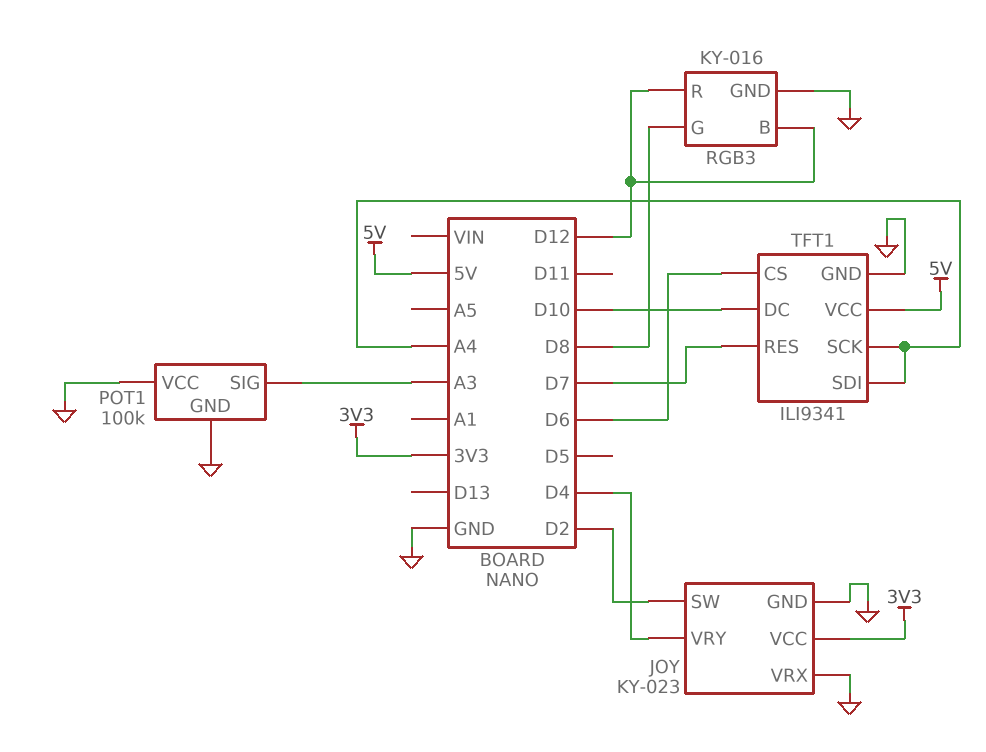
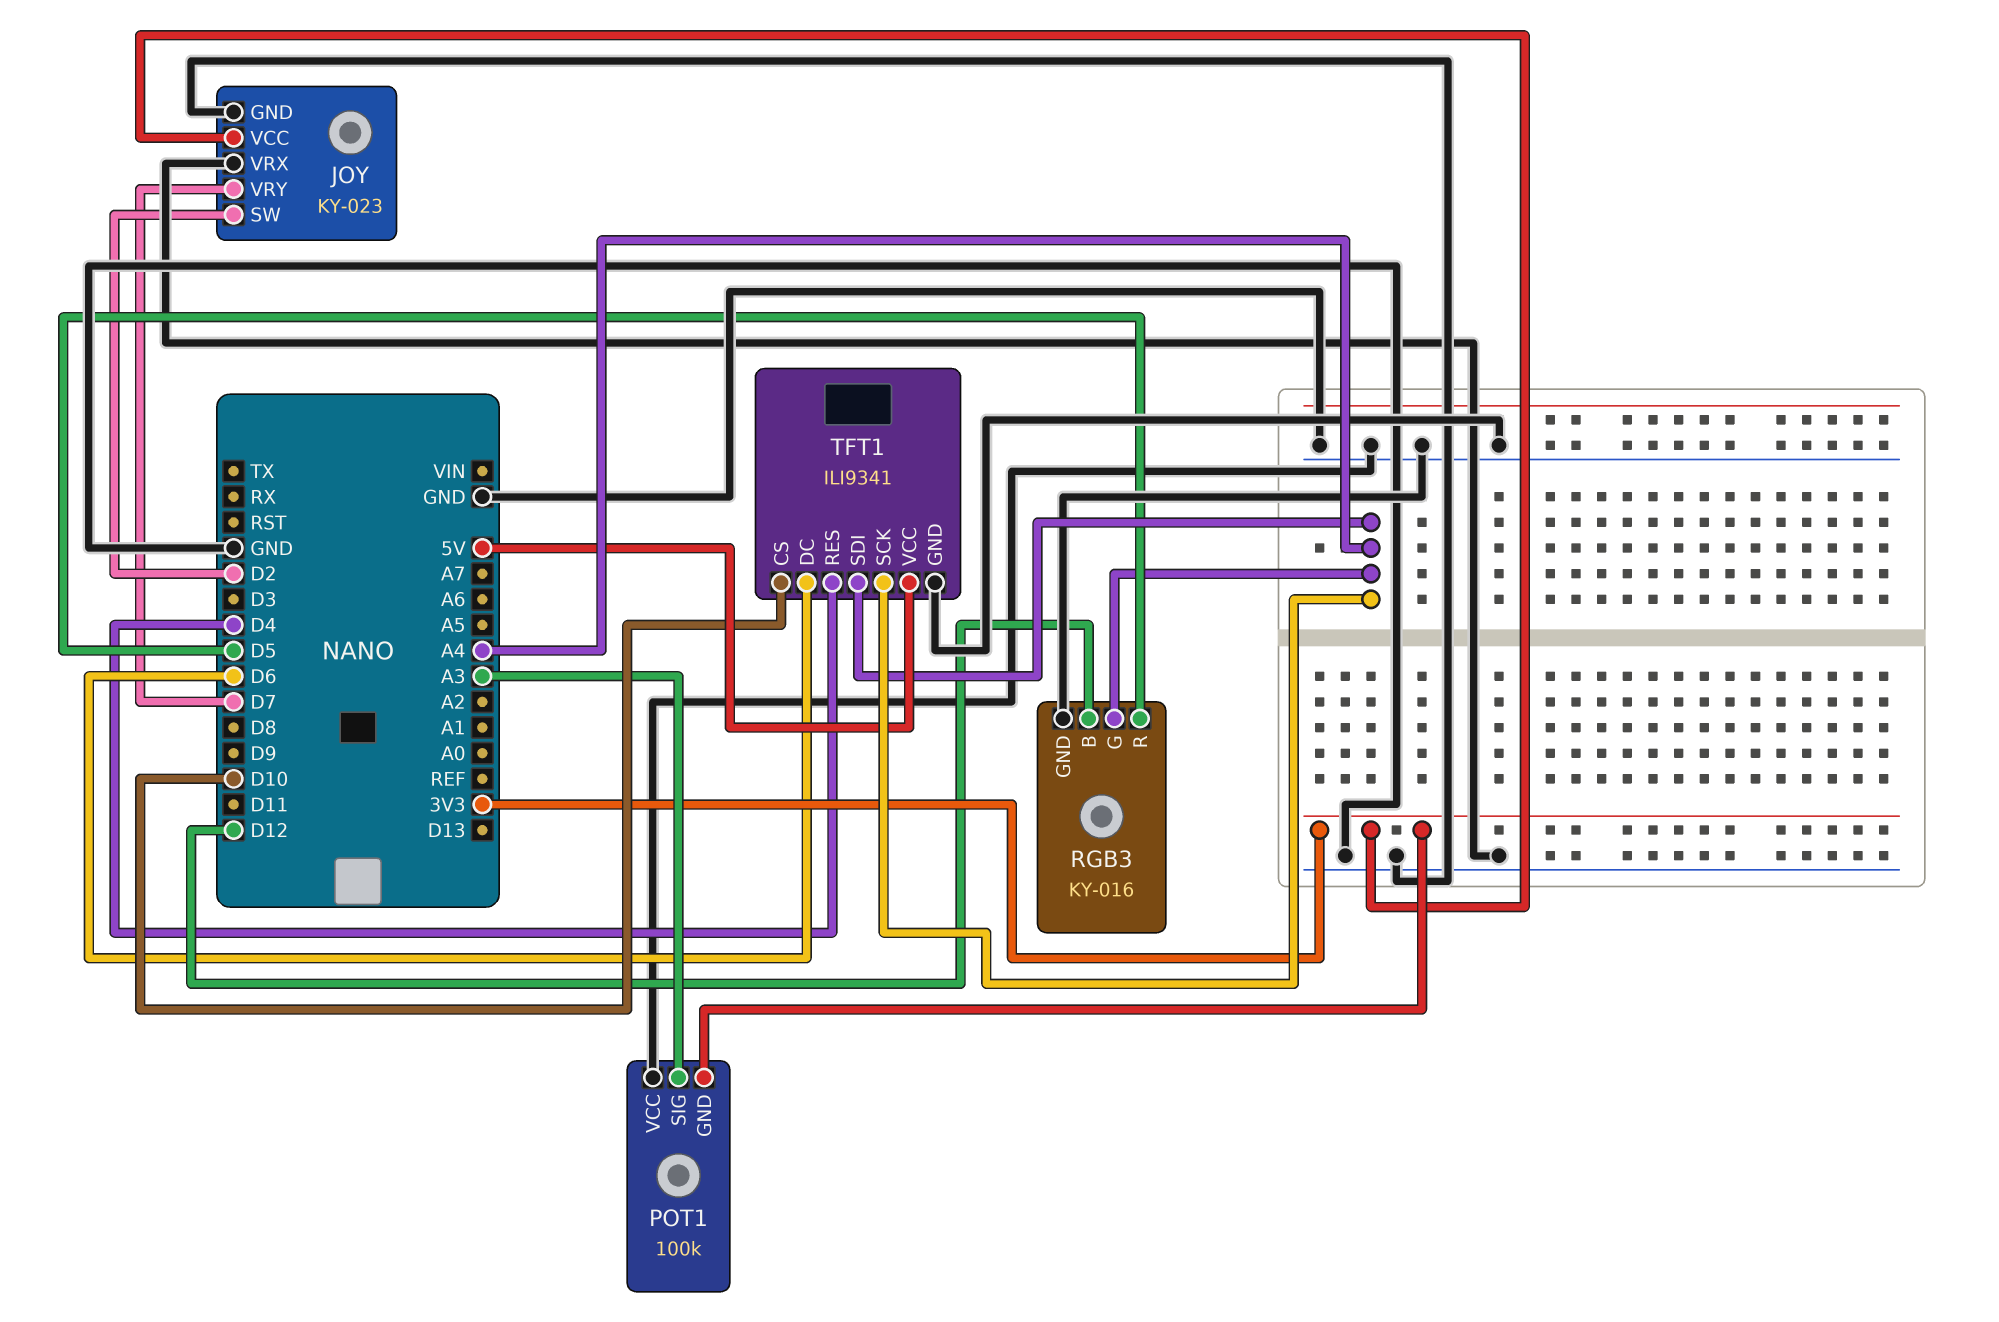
JOY pin VRY: D4 -> D7
POT1 pin GND: GND -> 3V3
RGB3 pin G: D8 -> A4
RGB3 pin R: D12 -> D5
TFT1 pin CS: D6 -> D10
TFT1 pin DC: D10 -> D6
TFT1 pin RES: D7 -> D4

